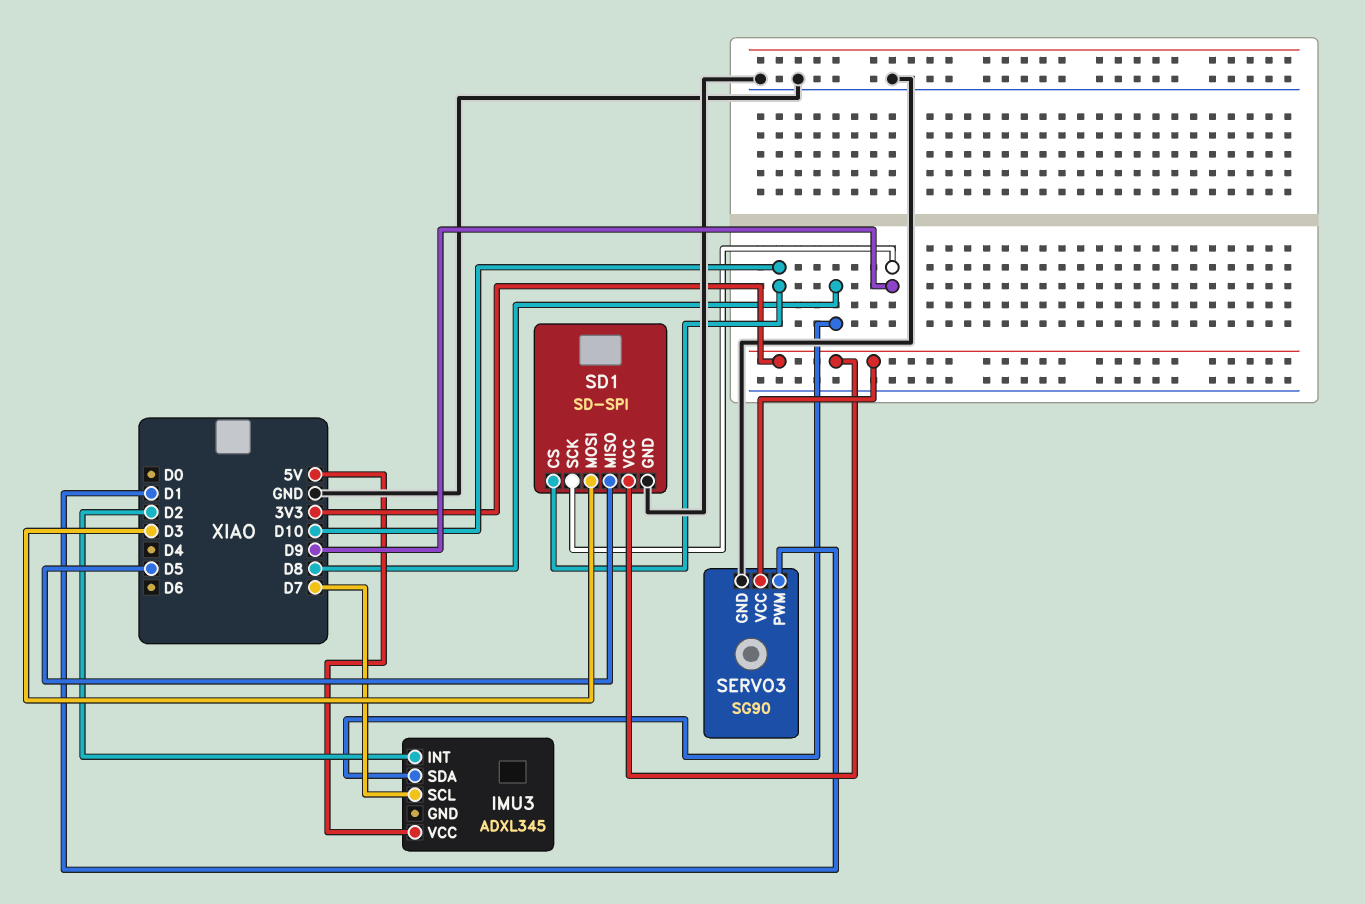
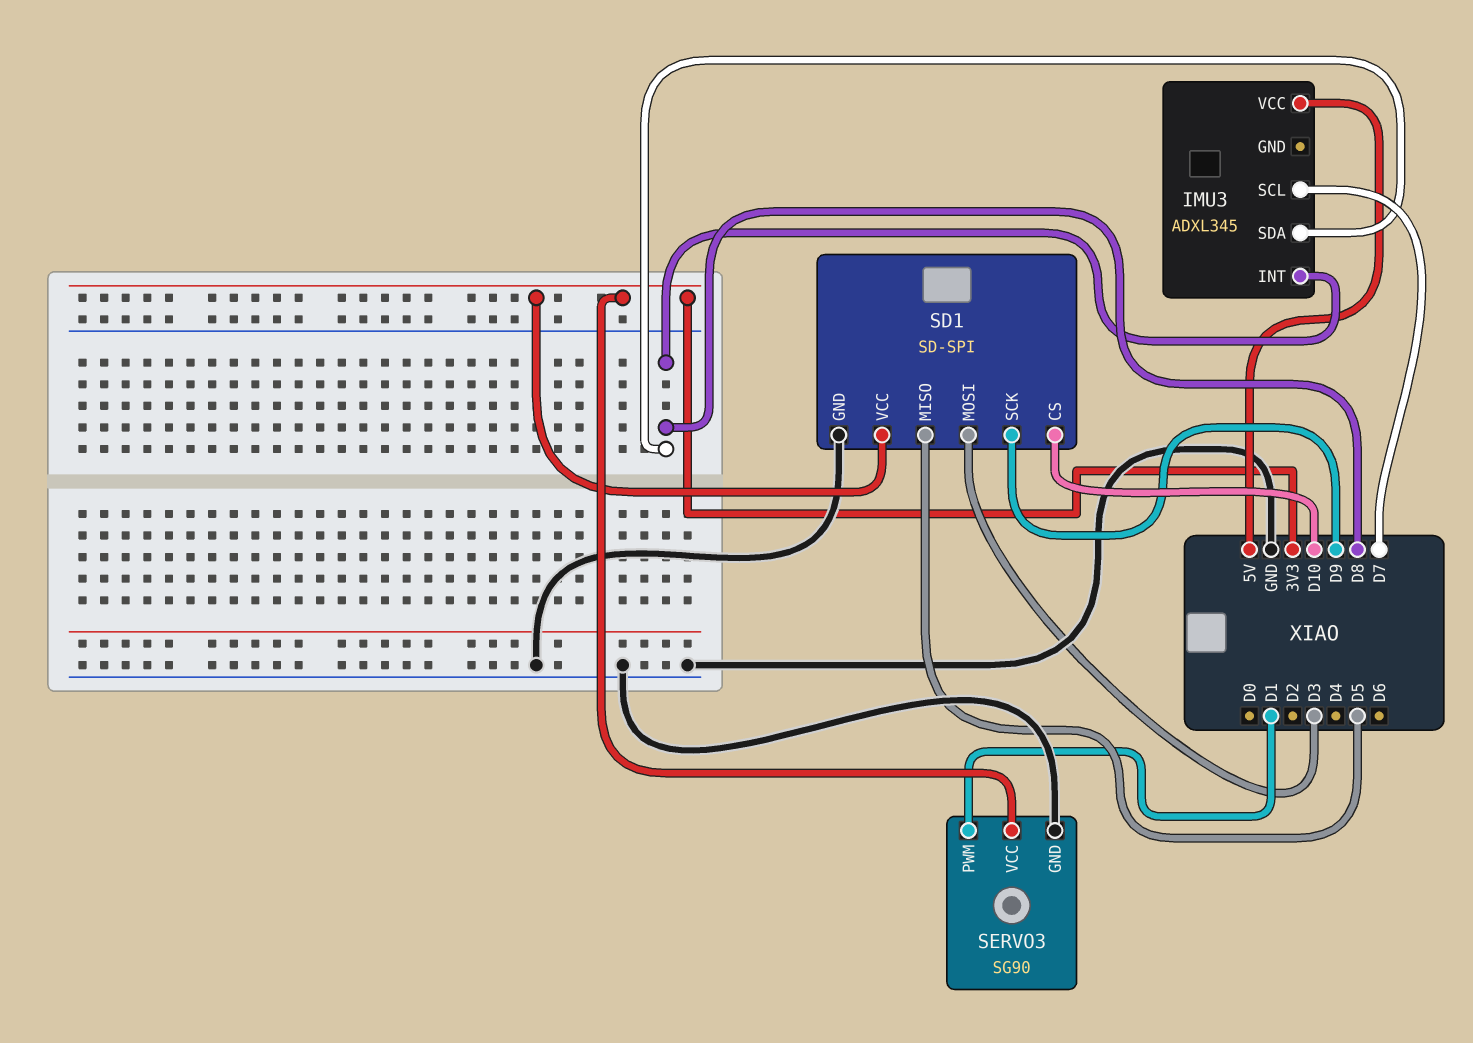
IMU3 pin INT: D2 -> D8

